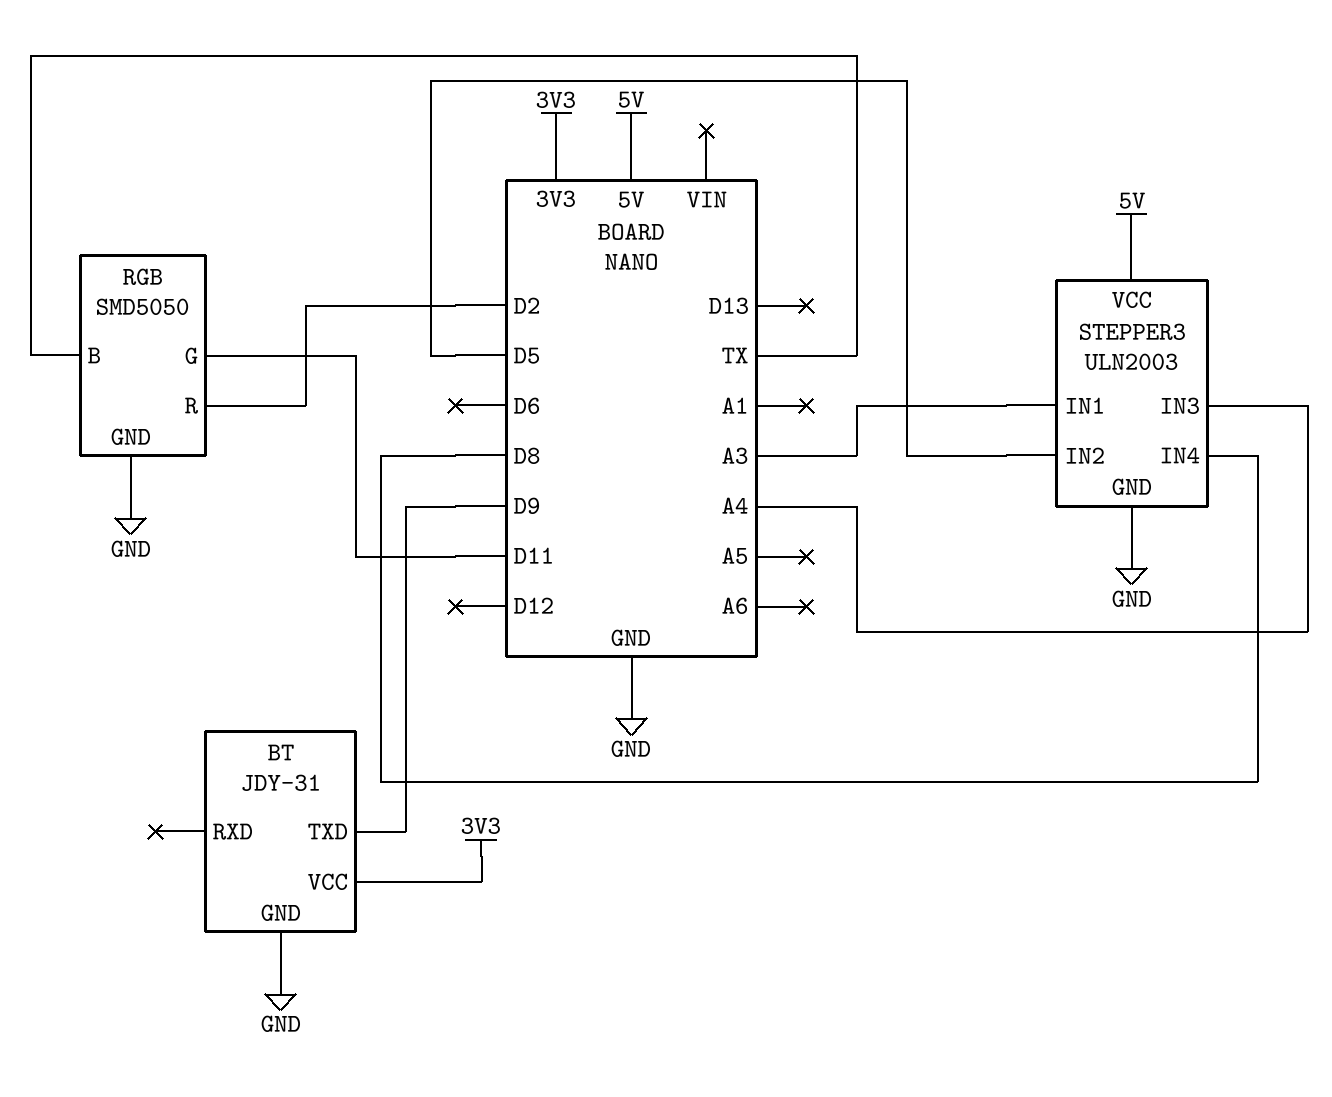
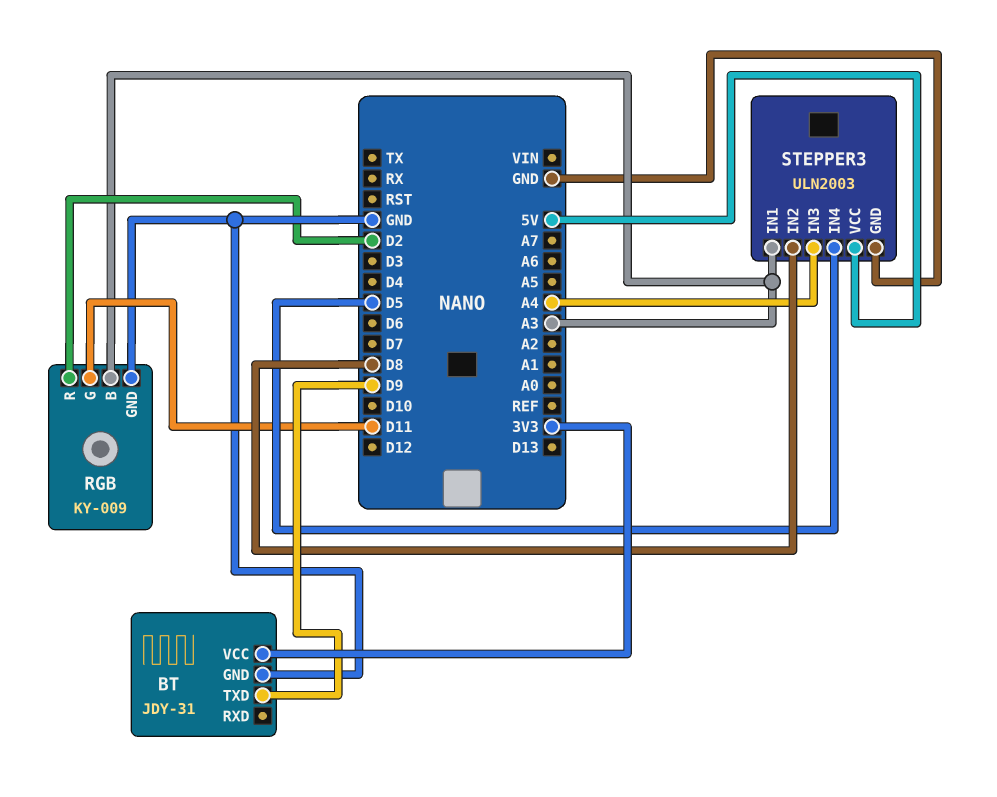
RGB: SMD5050 -> KY-009
RGB pin B: TX -> A3
STEPPER3 pin IN2: D5 -> D8
STEPPER3 pin IN4: D8 -> D5

